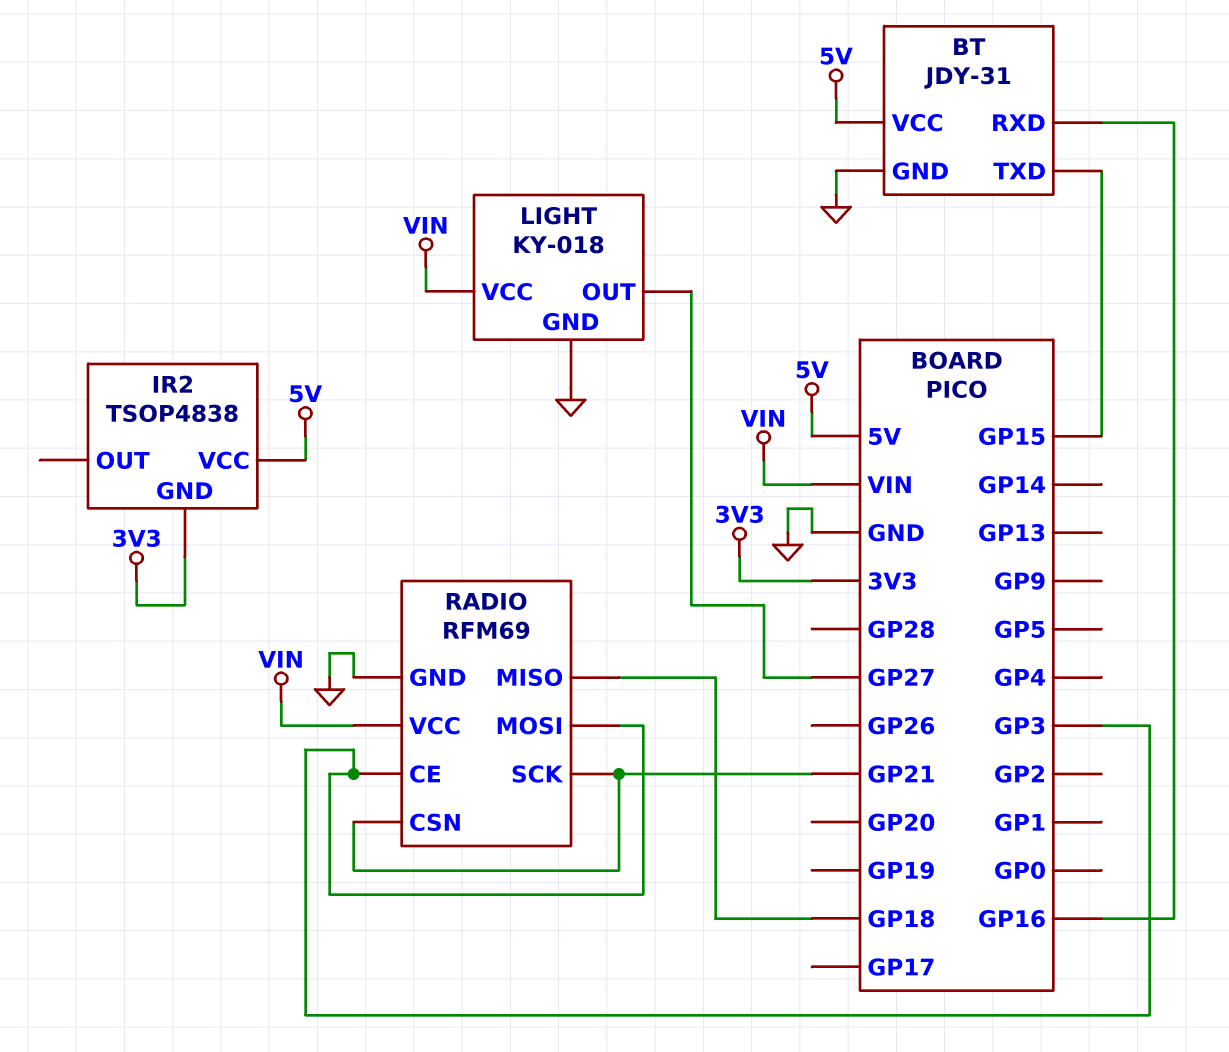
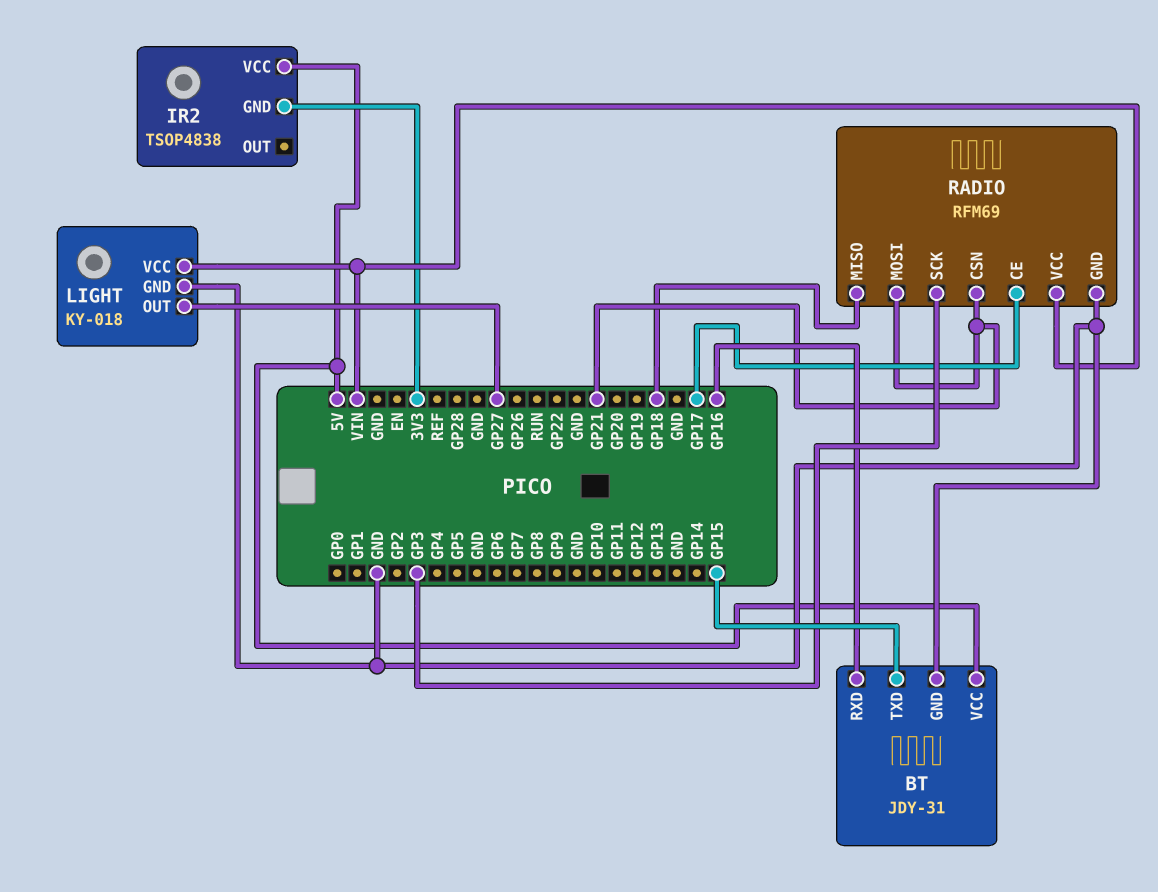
RADIO pin CE: GP3 -> GP17
RADIO pin MOSI: GP3 -> GP21
RADIO pin SCK: GP21 -> GP3

